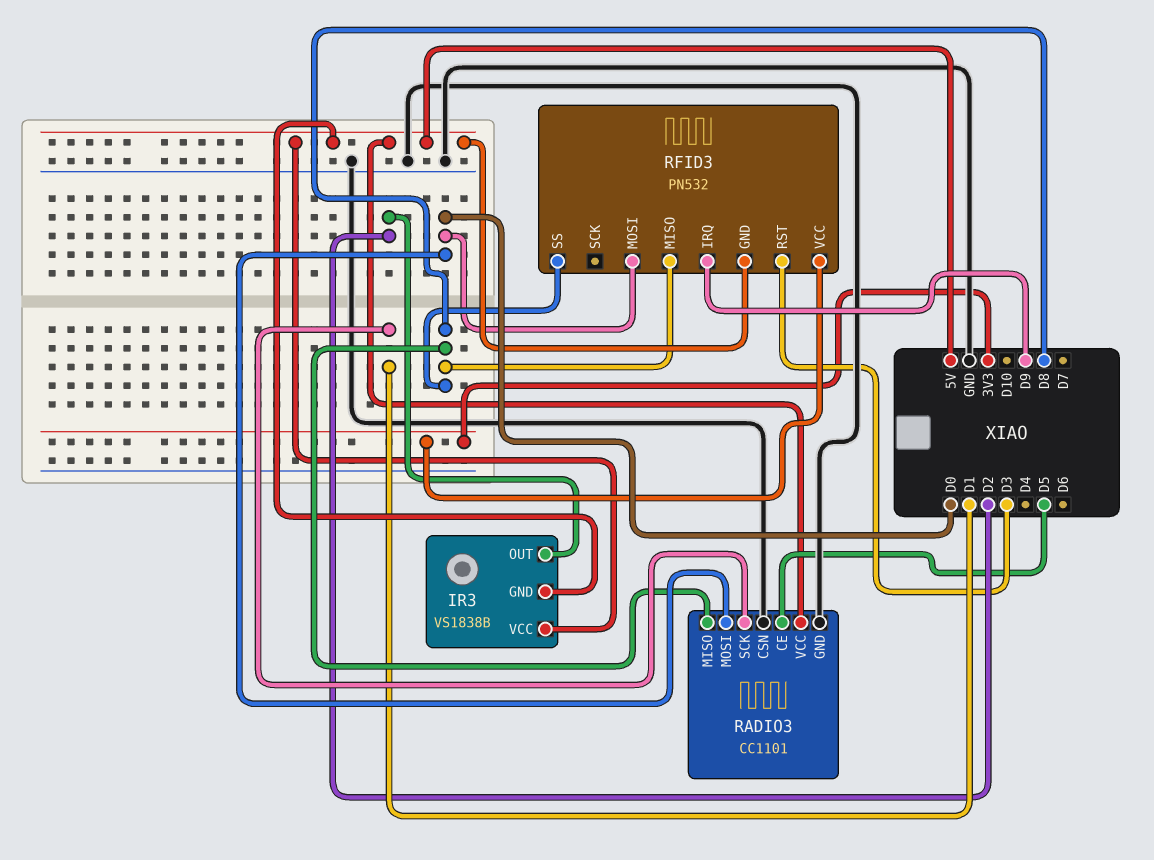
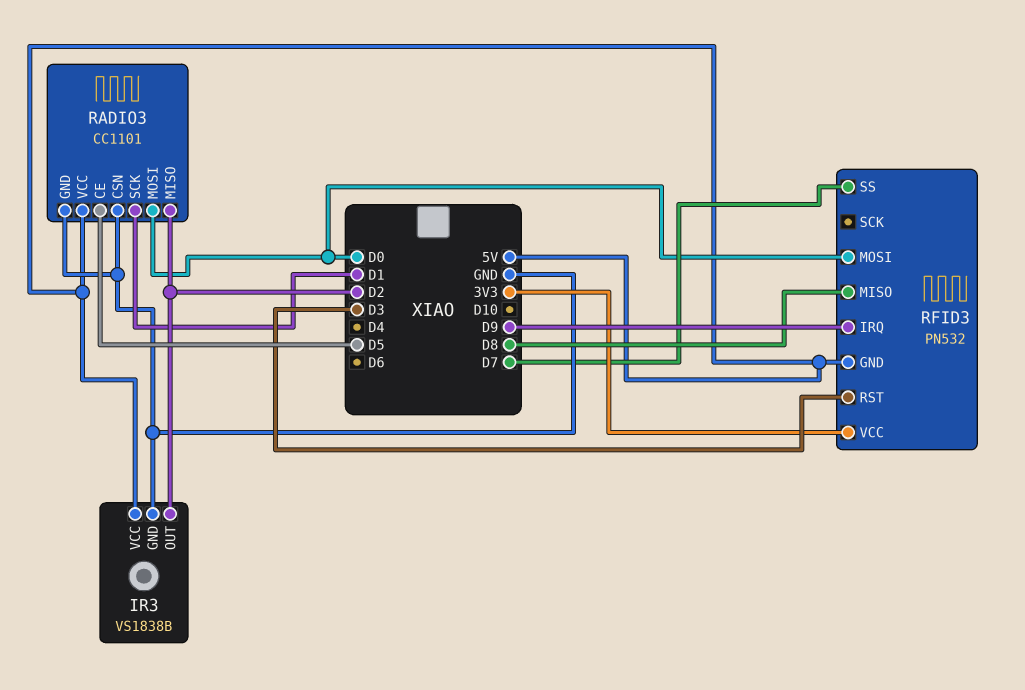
IR3 pin GND: 5V -> GND
RADIO3 pin MISO: D8 -> D2
RFID3 pin SS: D8 -> D7

